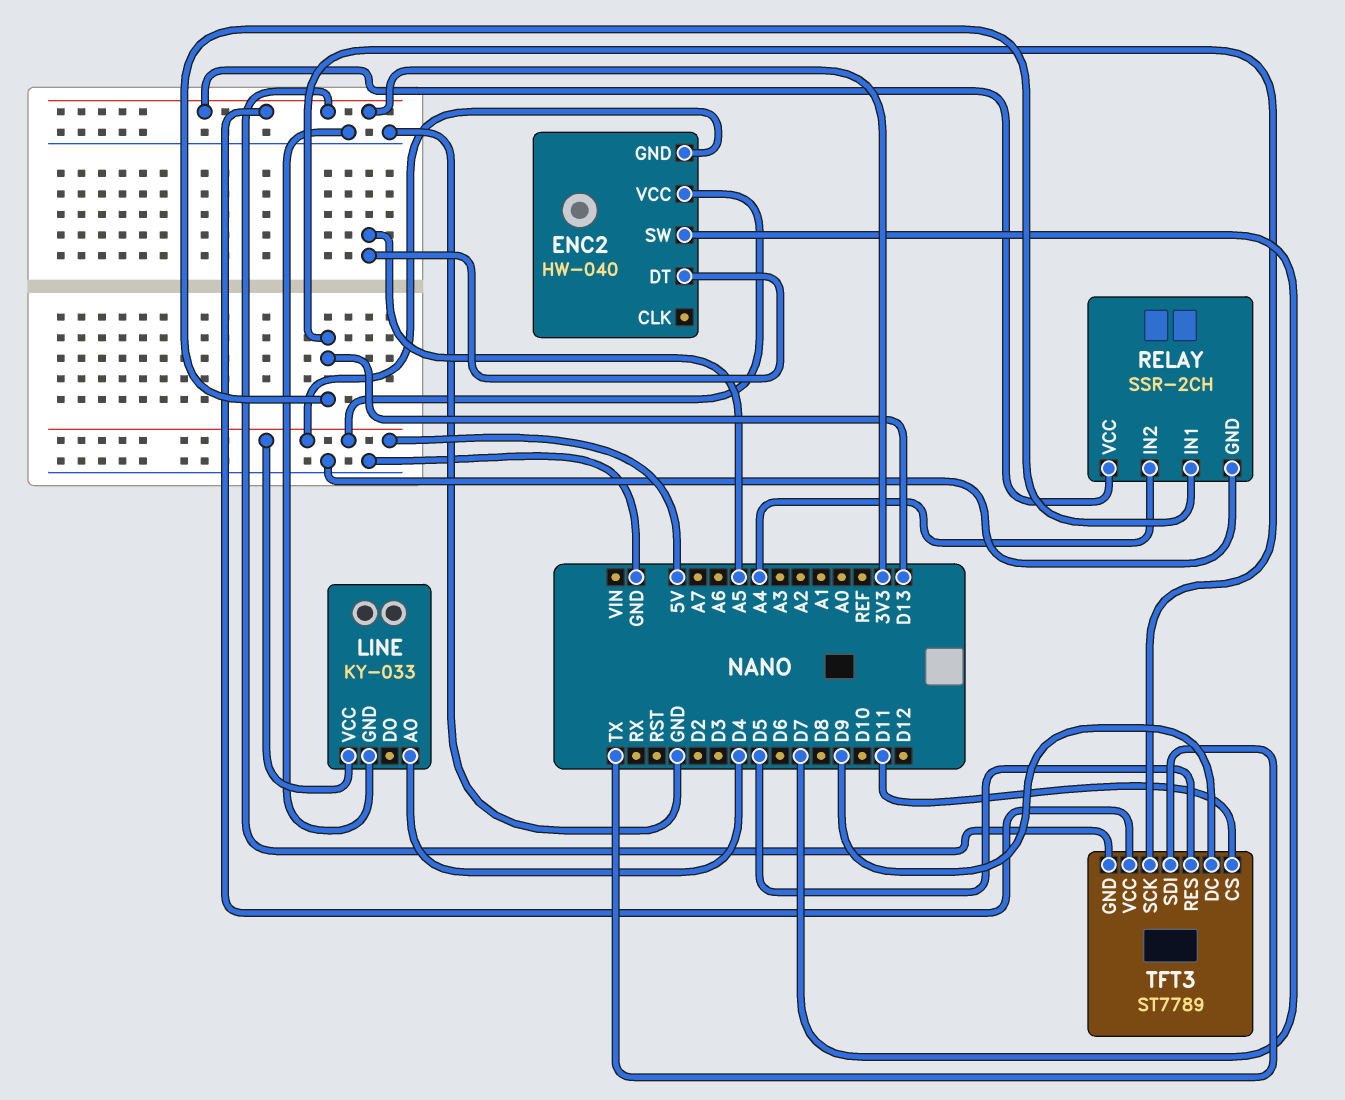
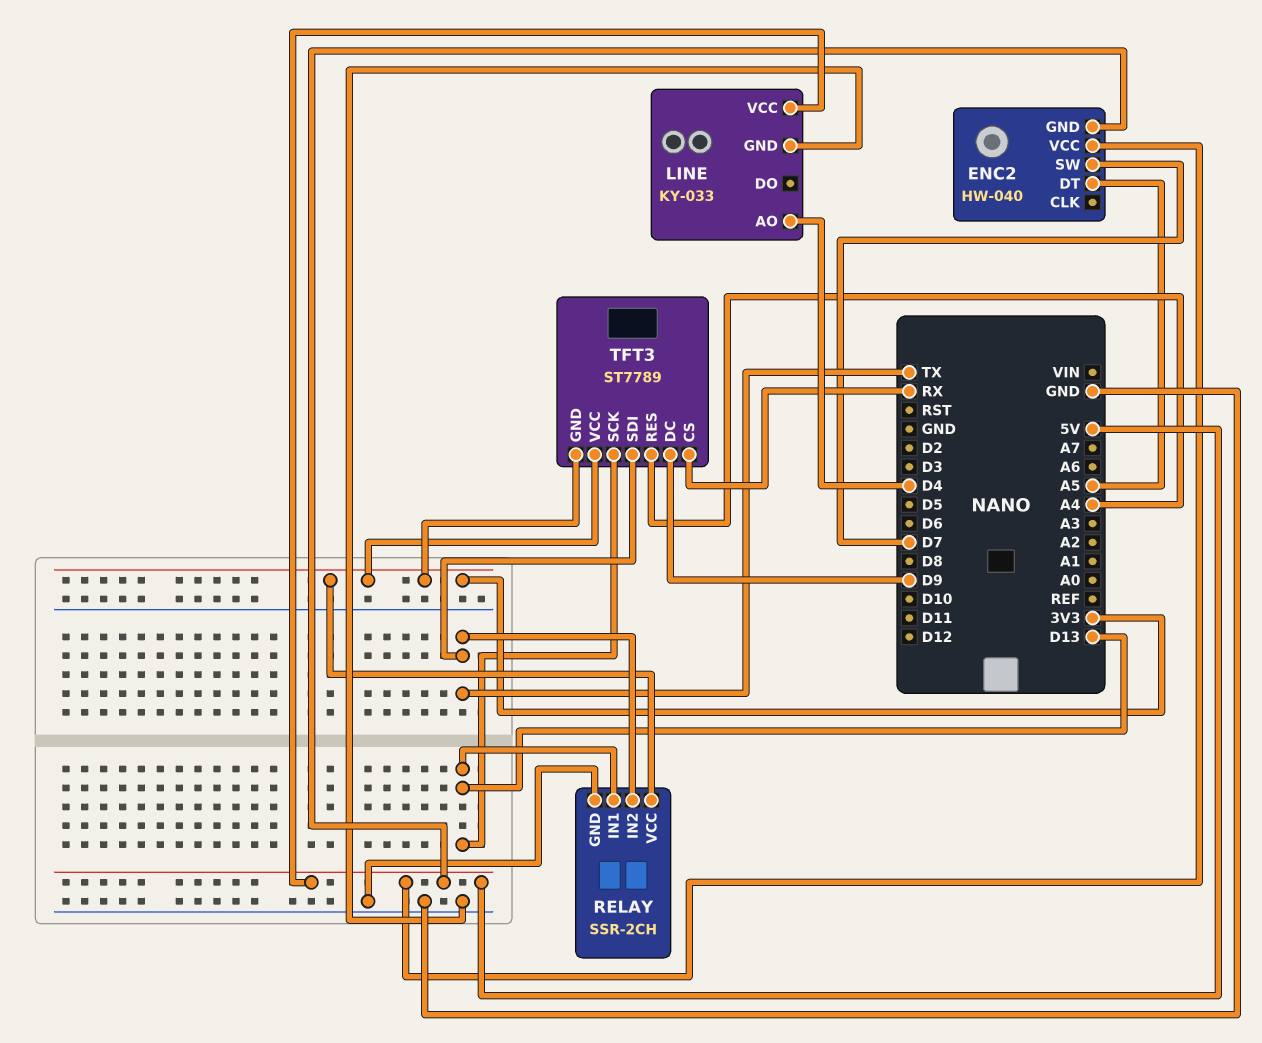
RELAY pin IN2: A4 -> TX
TFT3 pin CS: D11 -> RX
TFT3 pin RES: D5 -> A4

